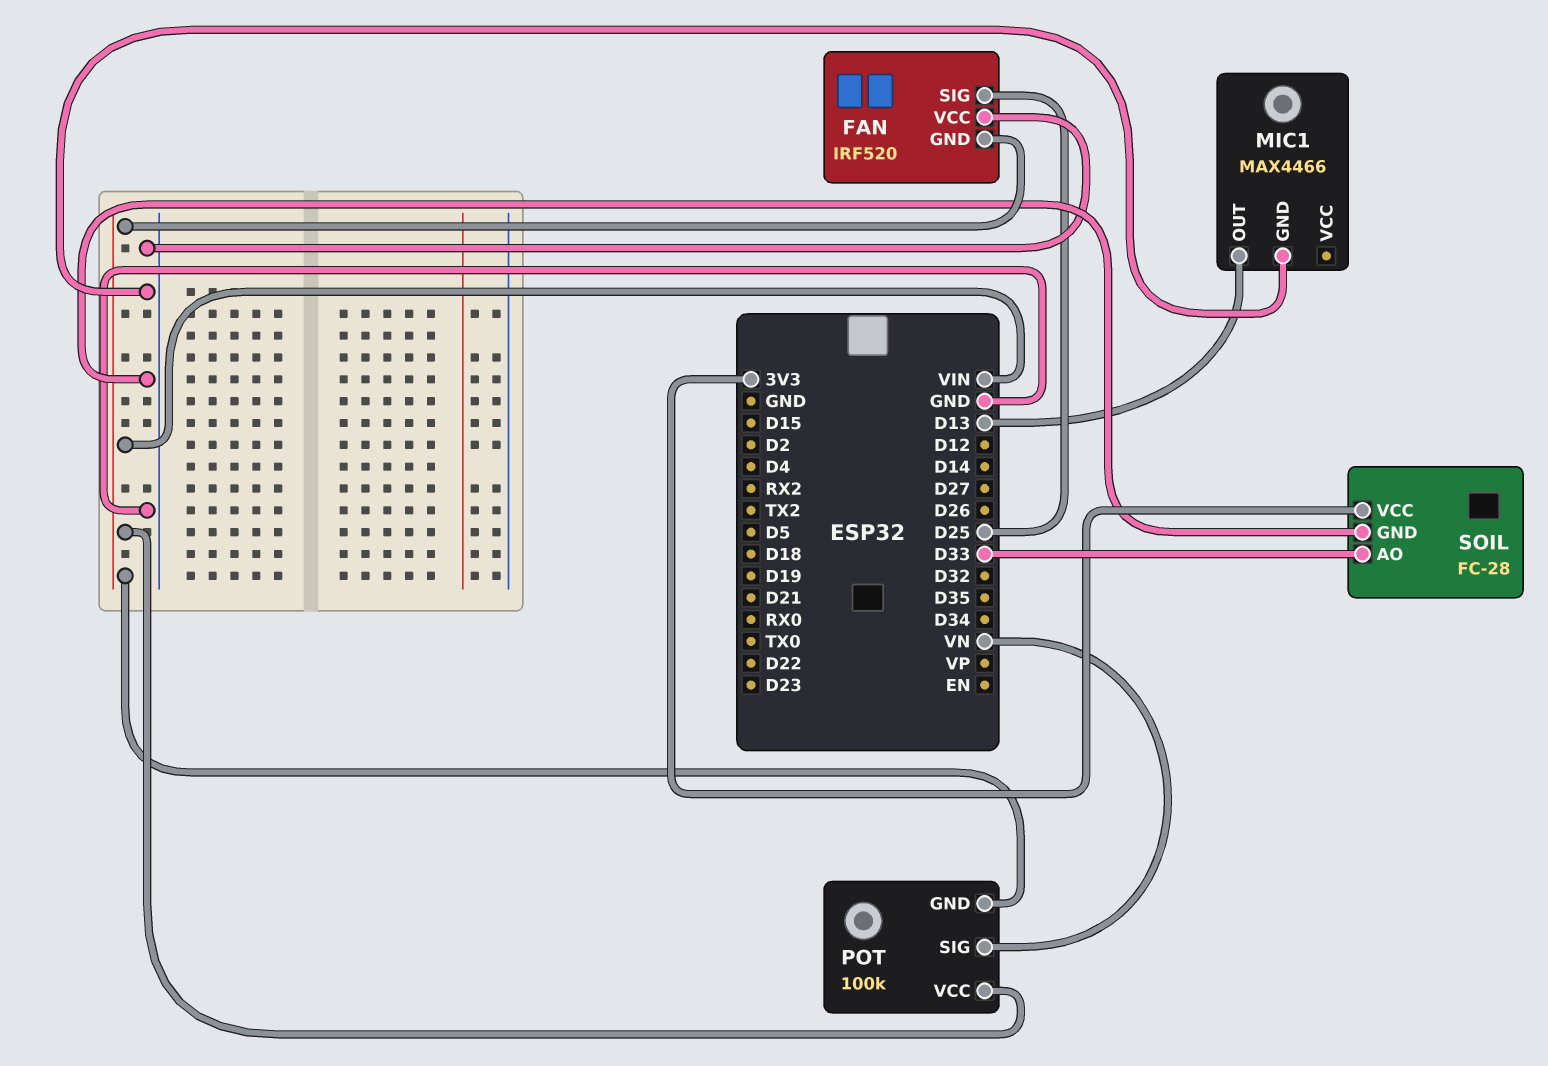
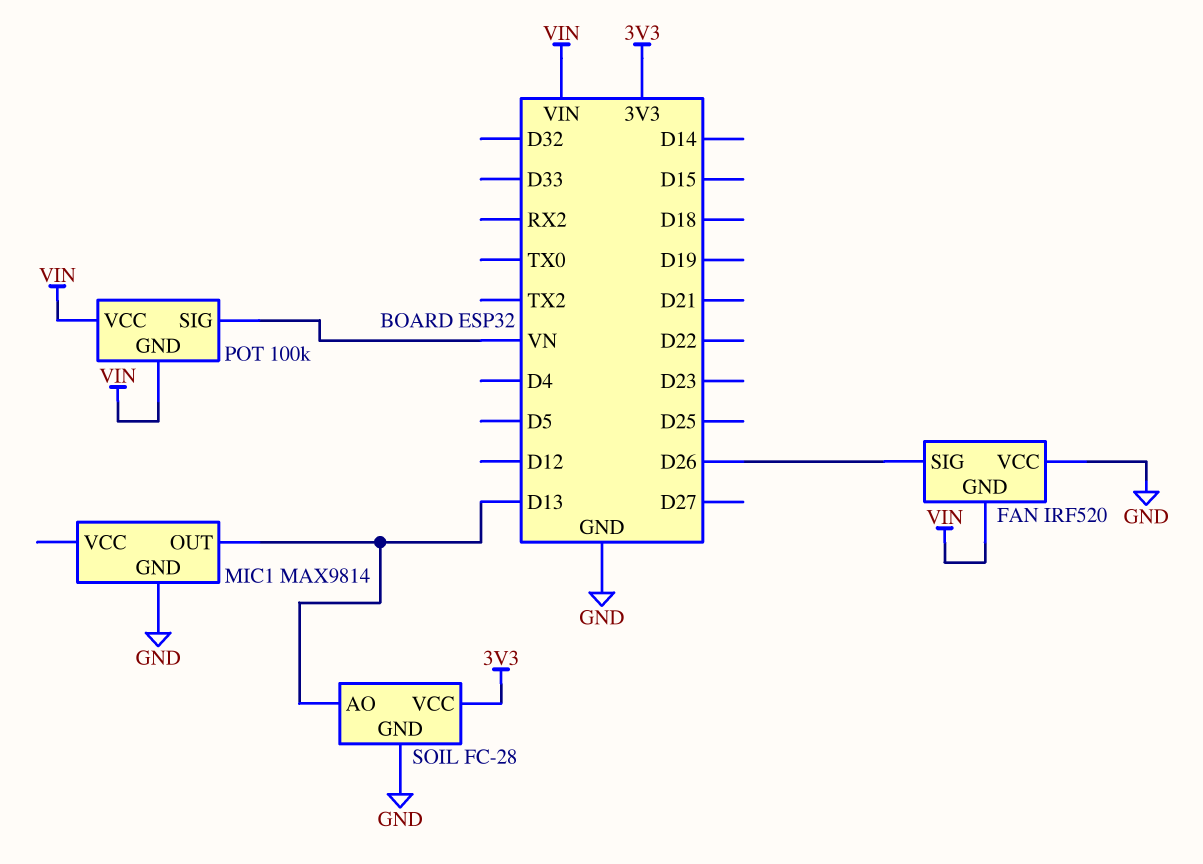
FAN pin SIG: D25 -> D26
MIC1: MAX4466 -> MAX9814
SOIL pin AO: D33 -> D13

